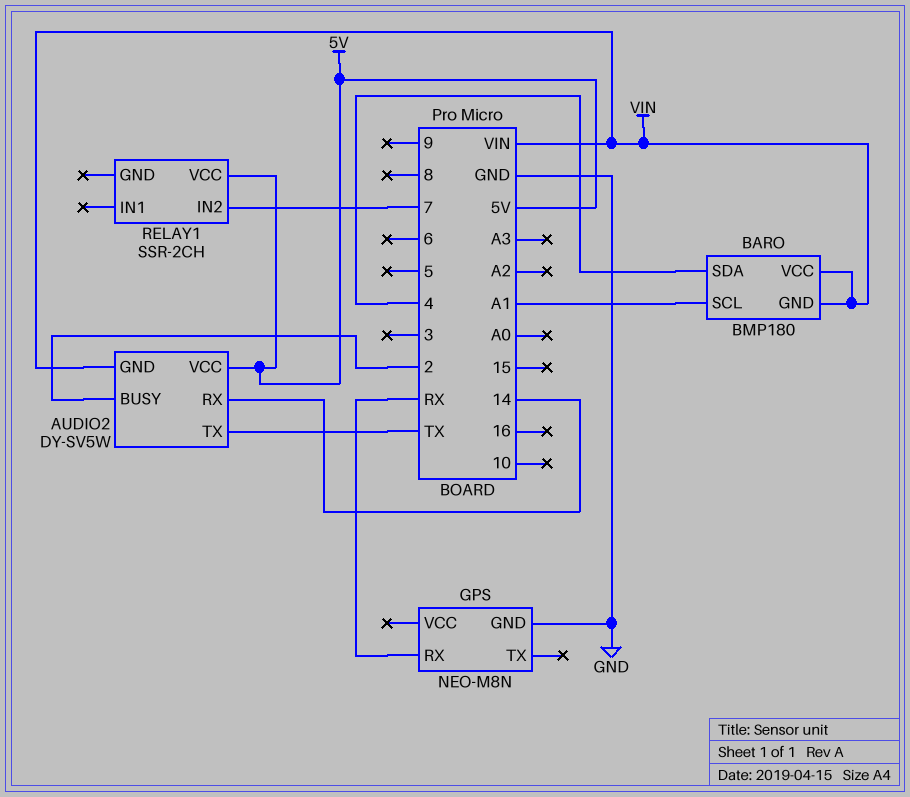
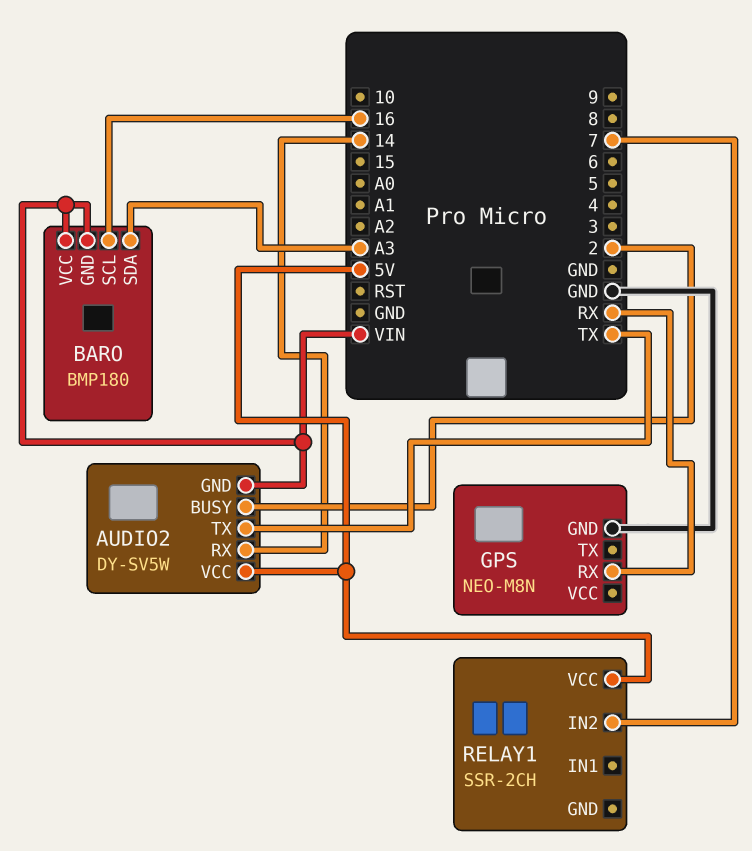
BARO pin SCL: A1 -> 16
BARO pin SDA: 4 -> A3

